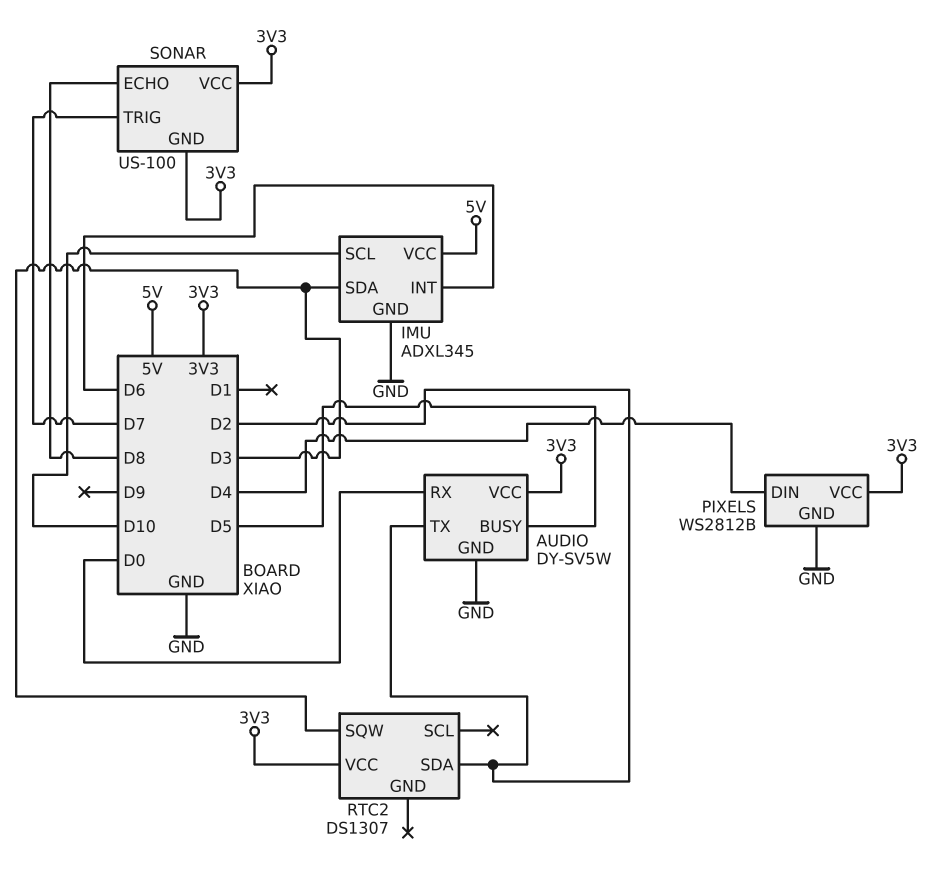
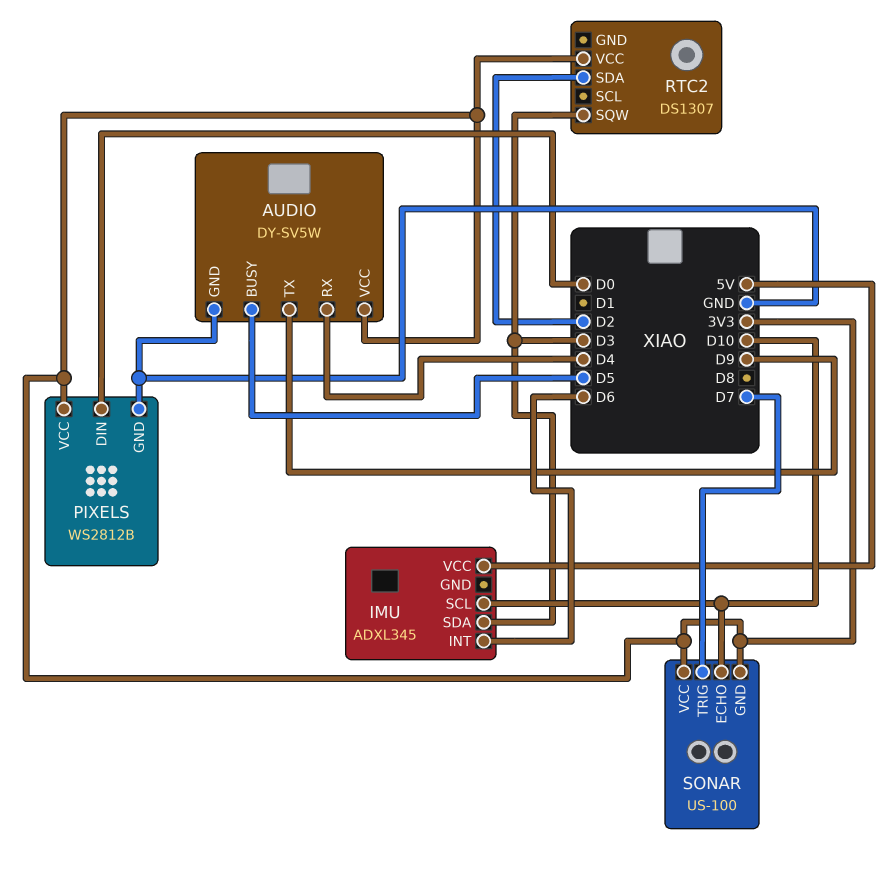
AUDIO pin RX: D0 -> D4
AUDIO pin TX: D2 -> D9
IMU pin GND: GND -> none
PIXELS pin DIN: D4 -> D0
SONAR pin ECHO: D8 -> D10

